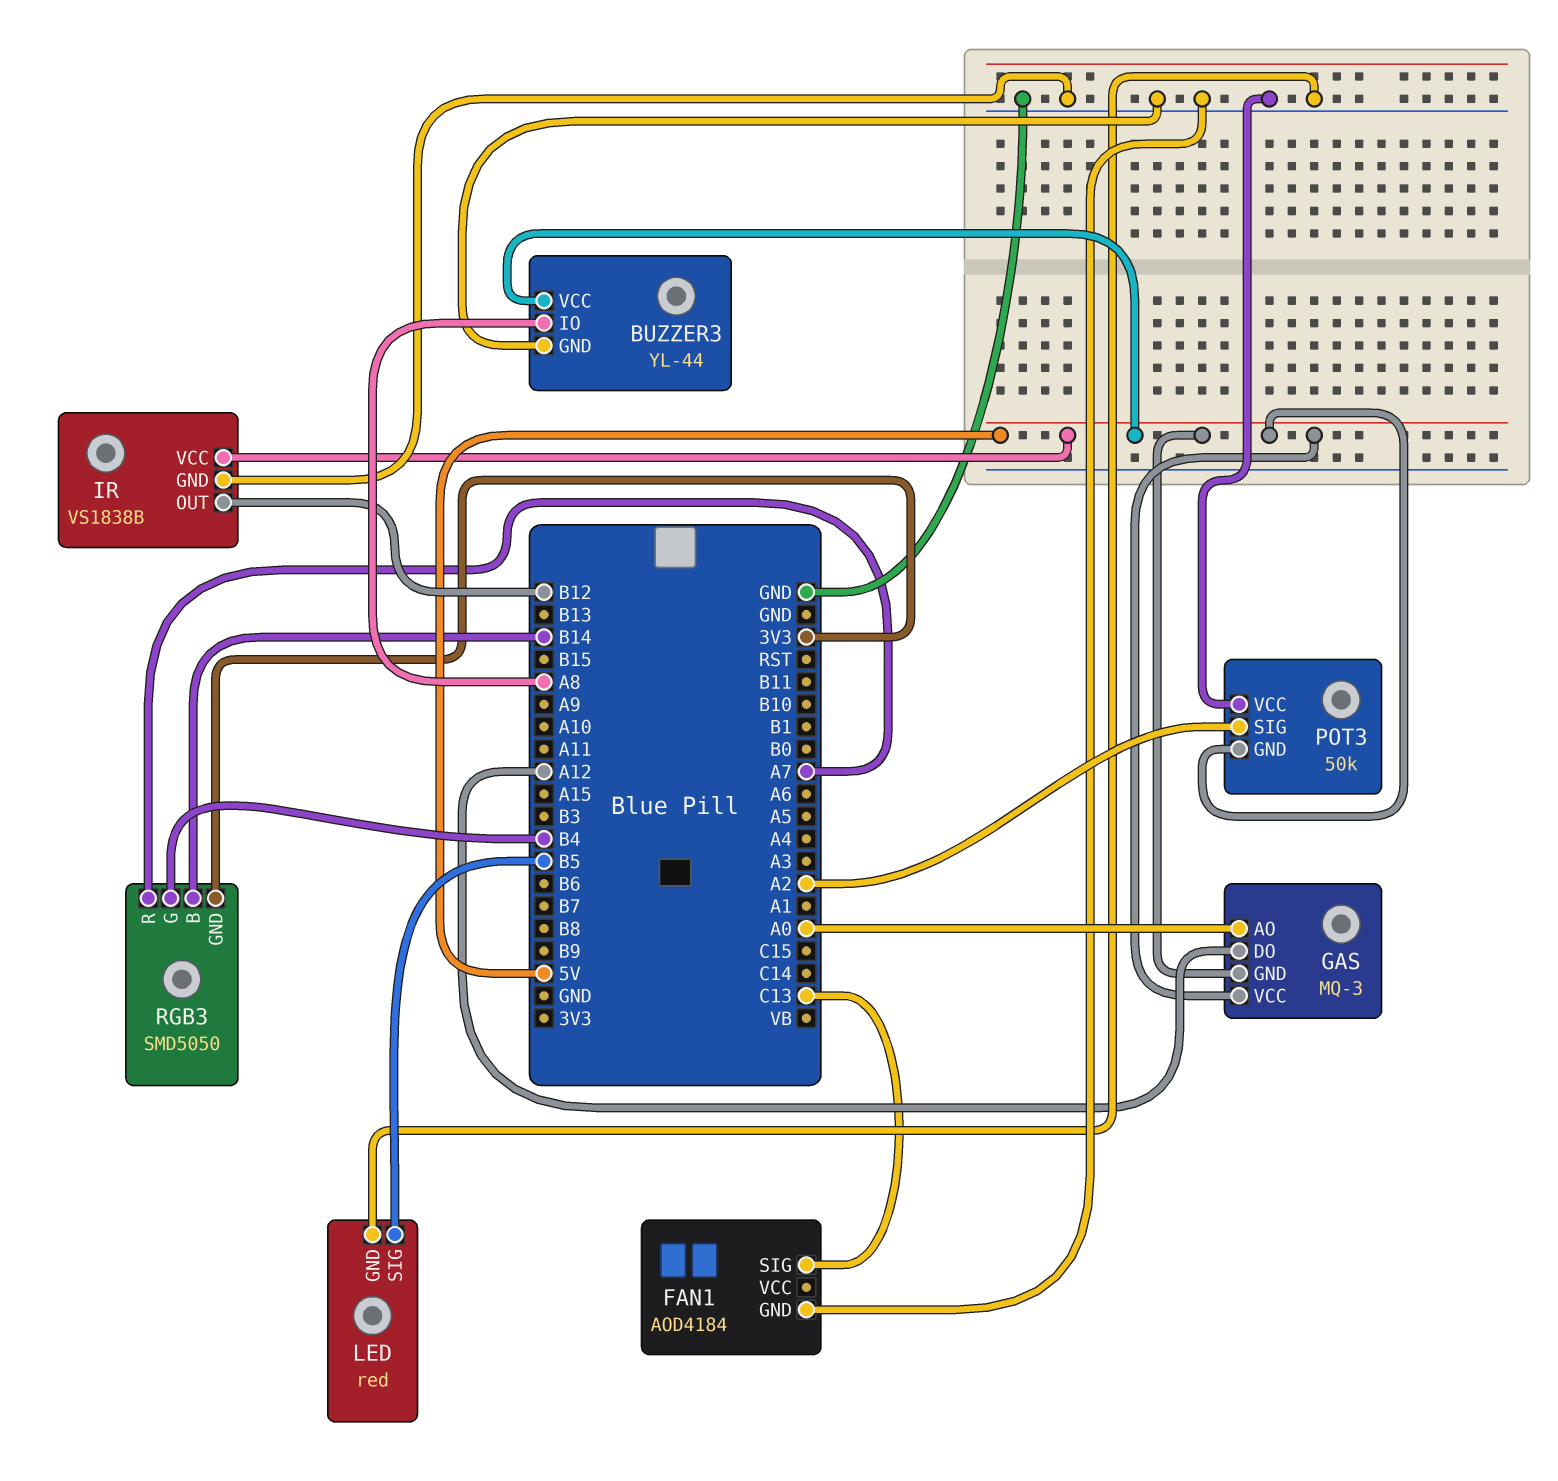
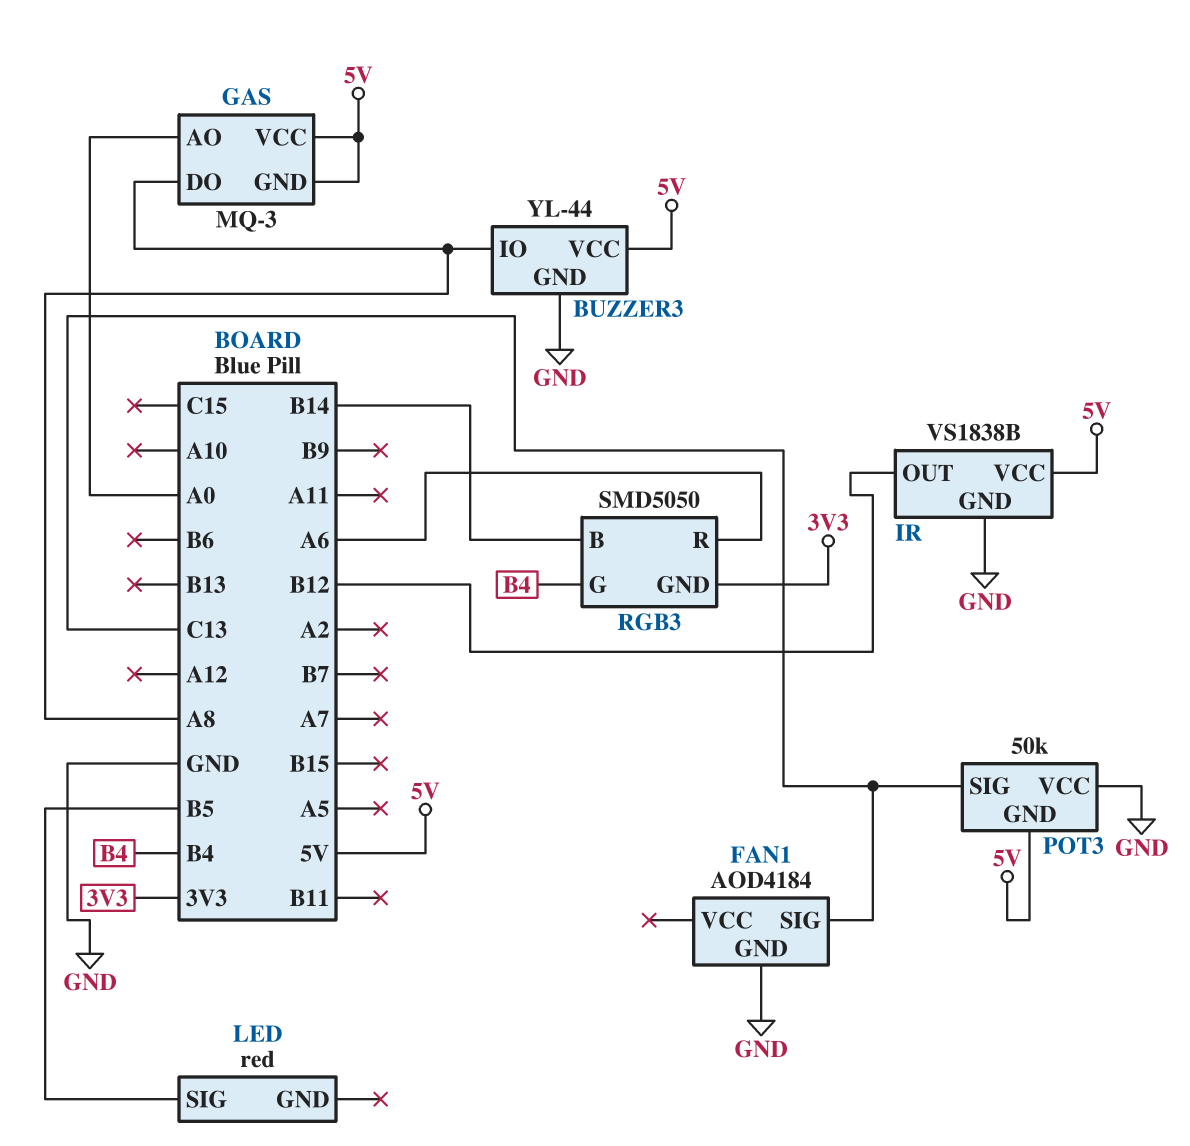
GAS pin DO: A12 -> A8
LED pin GND: GND -> none
POT3 pin SIG: A2 -> C13
RGB3 pin R: A7 -> A6

